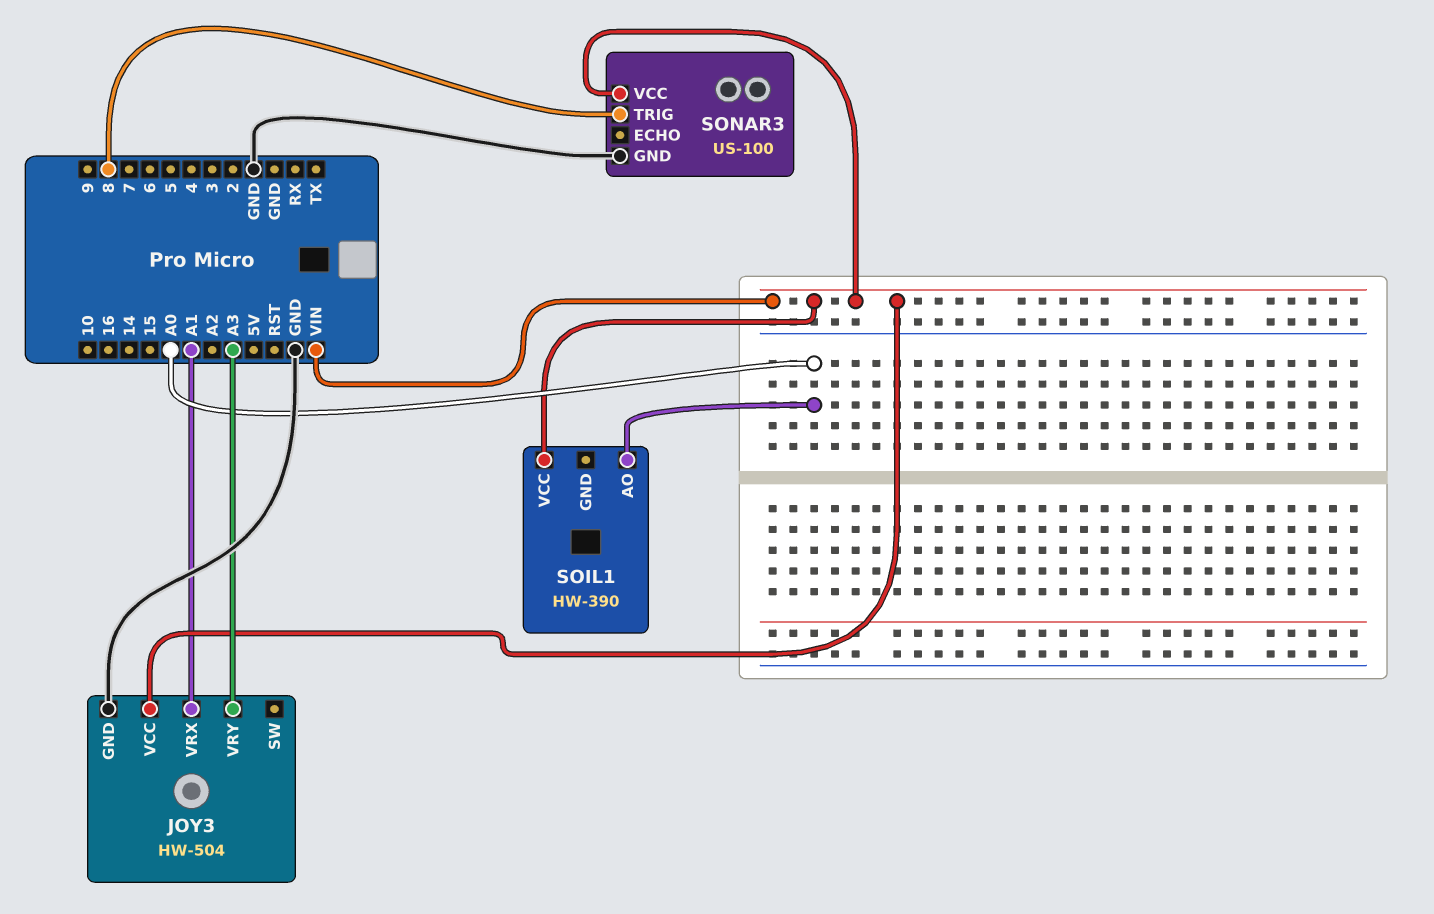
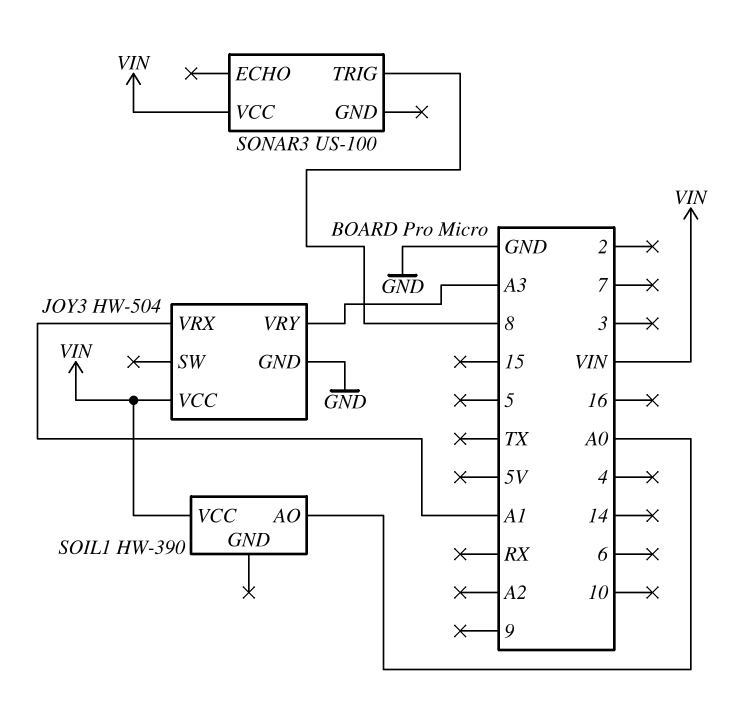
SONAR3 pin GND: GND -> none

